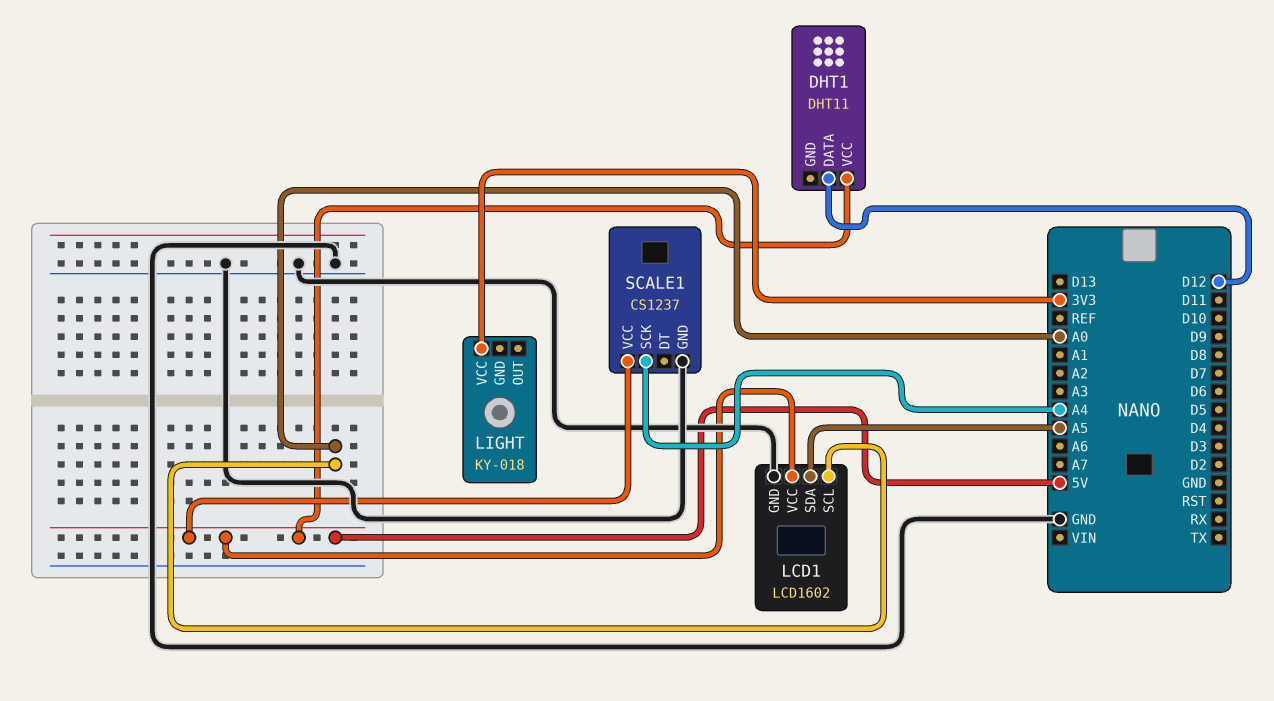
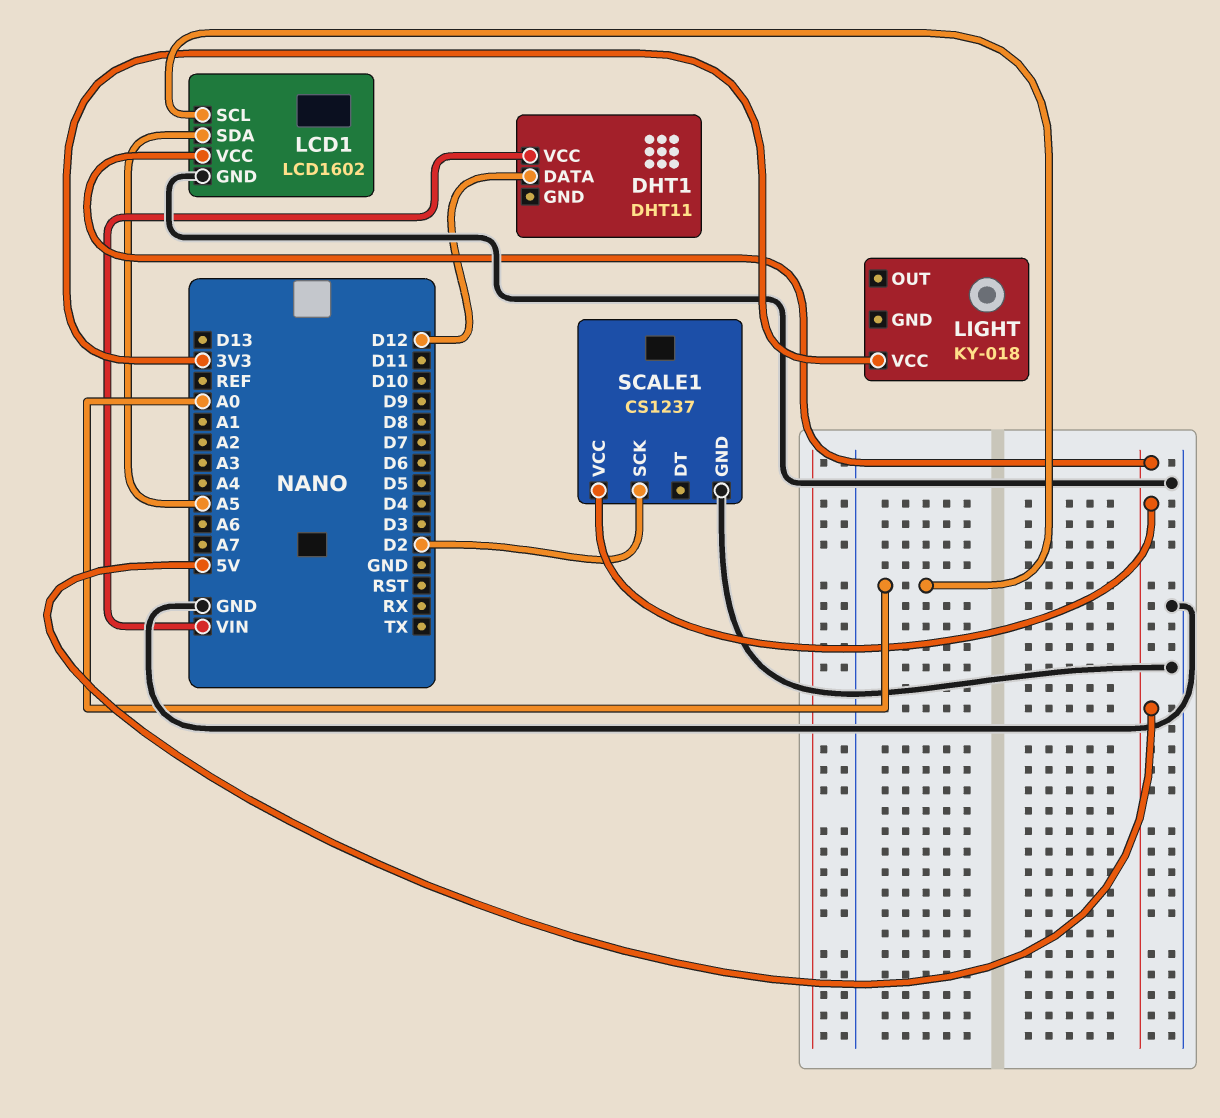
DHT1 pin VCC: 5V -> VIN
SCALE1 pin SCK: A4 -> D2

